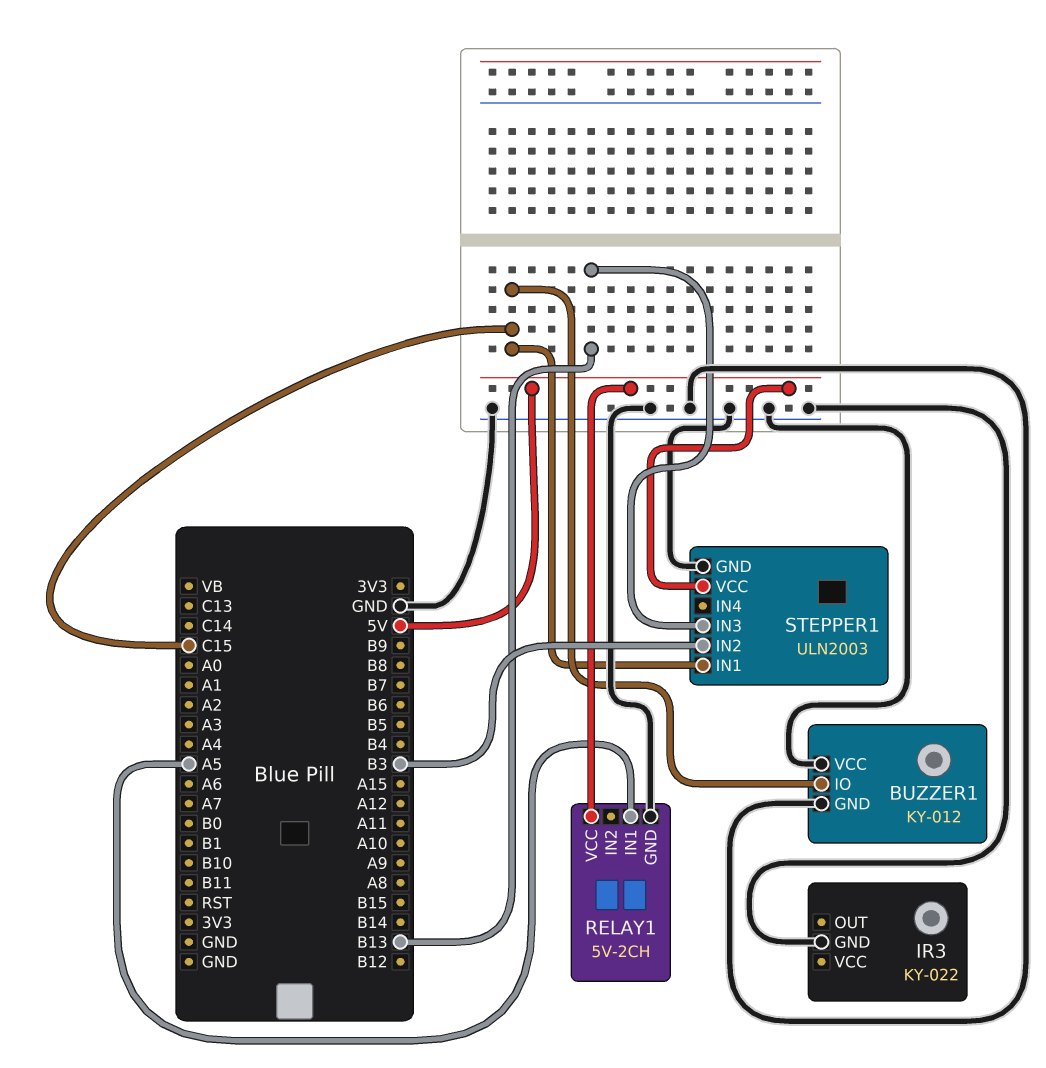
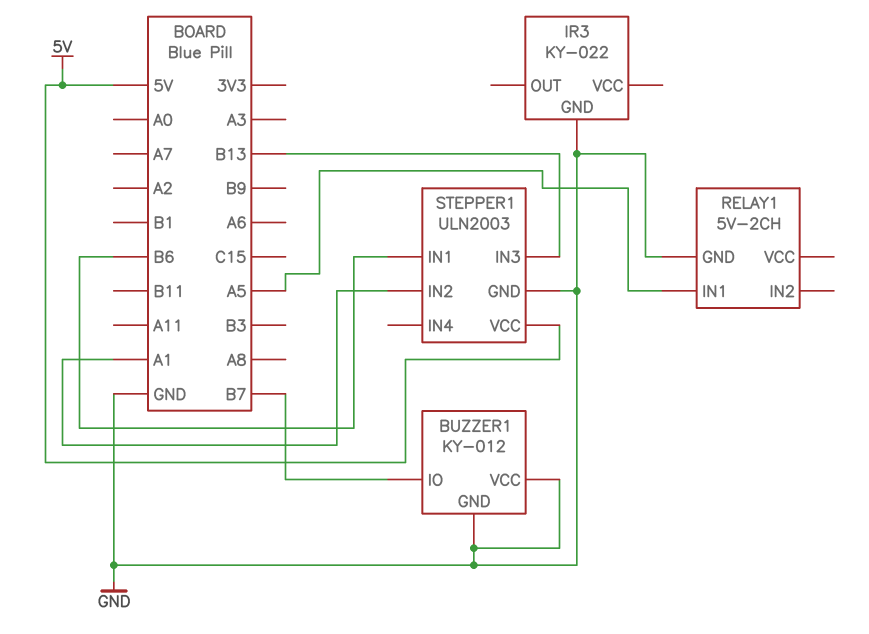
BUZZER1 pin IO: C15 -> B7
RELAY1 pin VCC: 5V -> none
STEPPER1 pin IN1: C15 -> B6
STEPPER1 pin IN2: B3 -> A1

